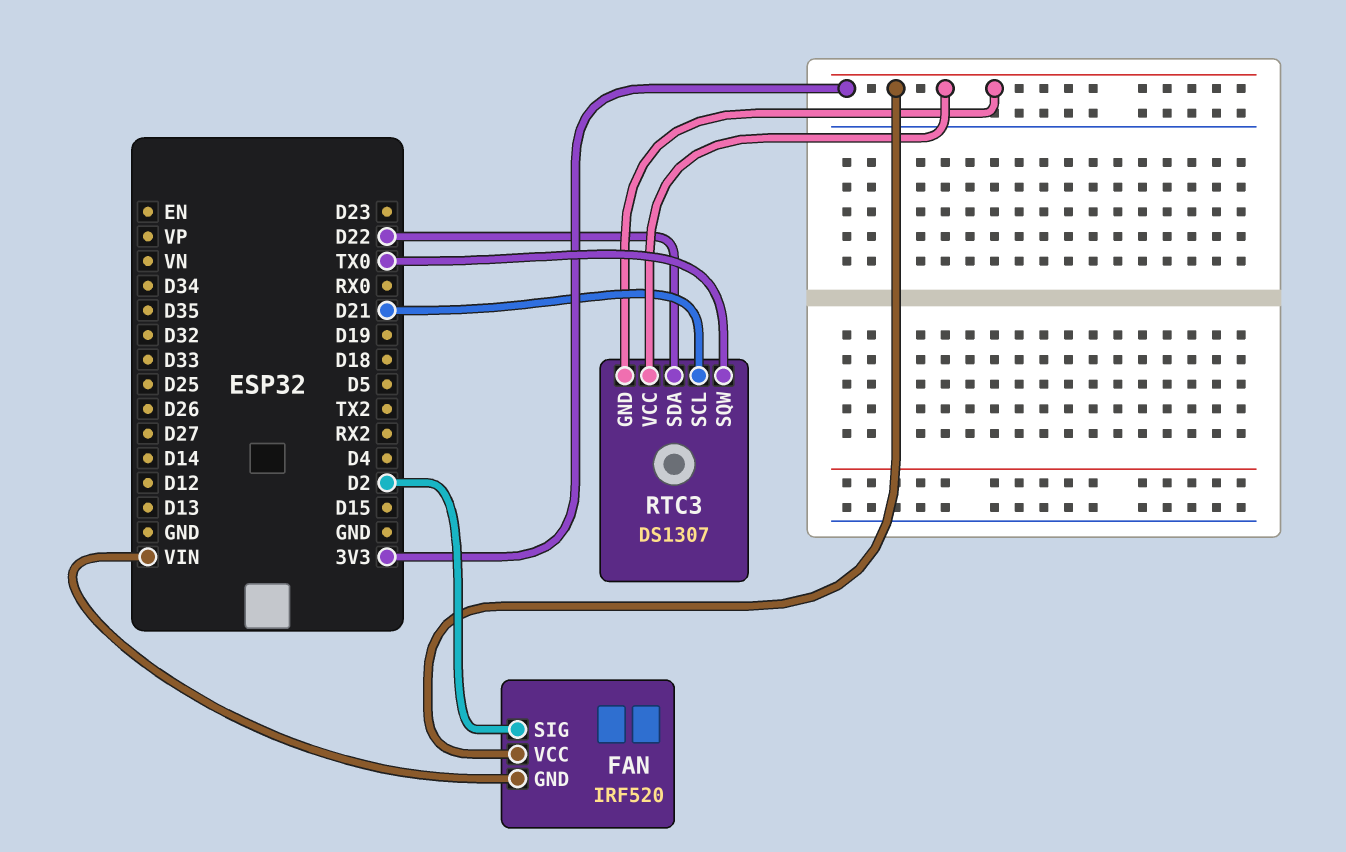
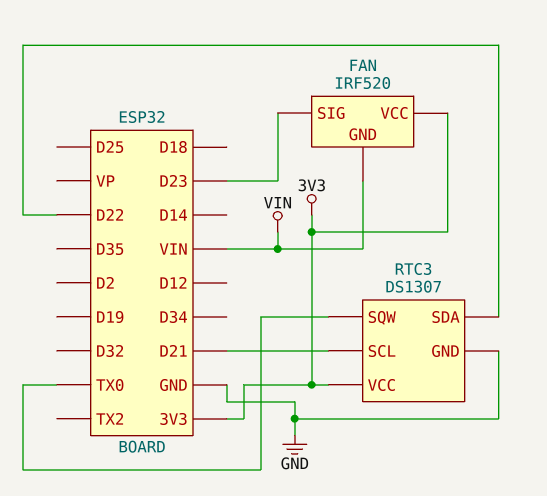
FAN pin SIG: D2 -> D23
RTC3 pin GND: 3V3 -> GND

